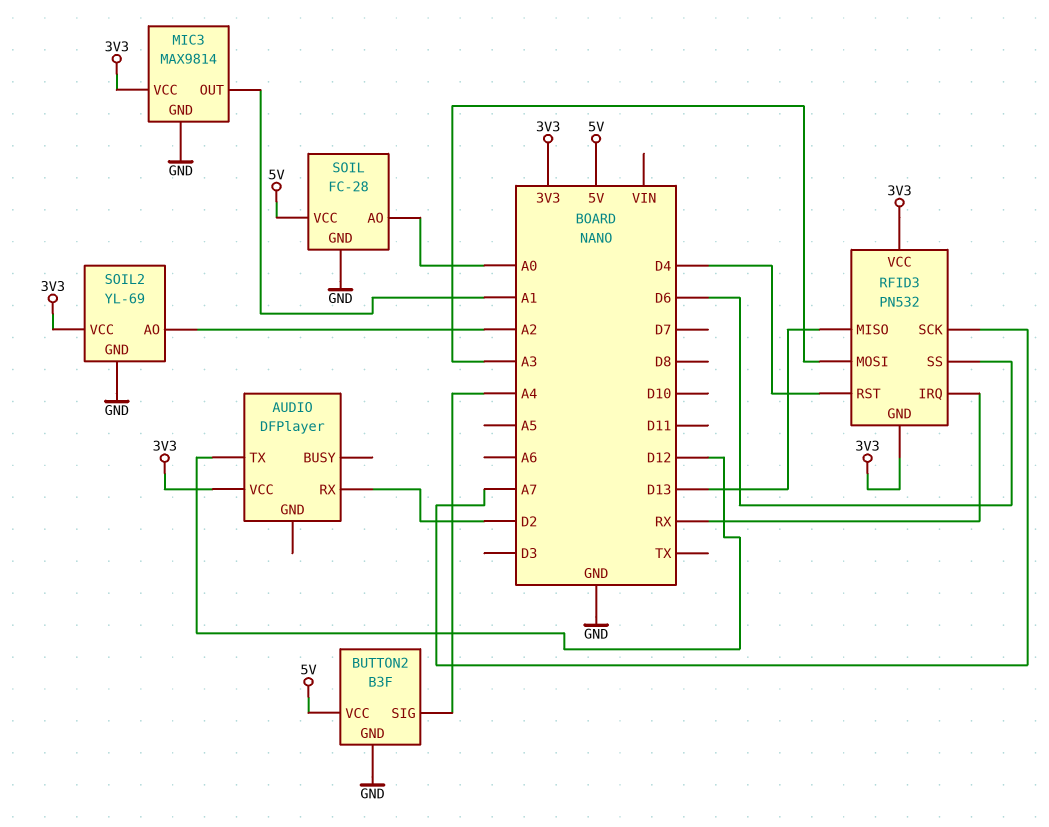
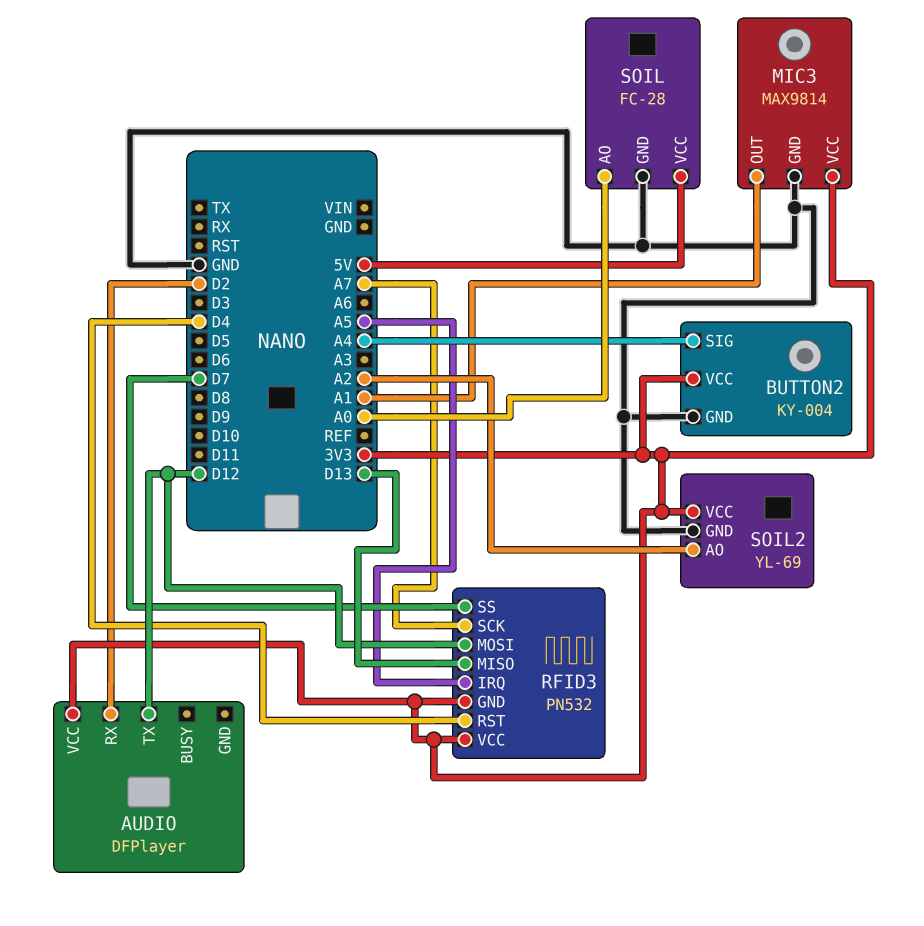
BUTTON2: B3F -> KY-004
BUTTON2 pin VCC: 5V -> 3V3
RFID3 pin IRQ: RX -> A5
RFID3 pin MOSI: A3 -> D12
RFID3 pin SS: D6 -> D7

